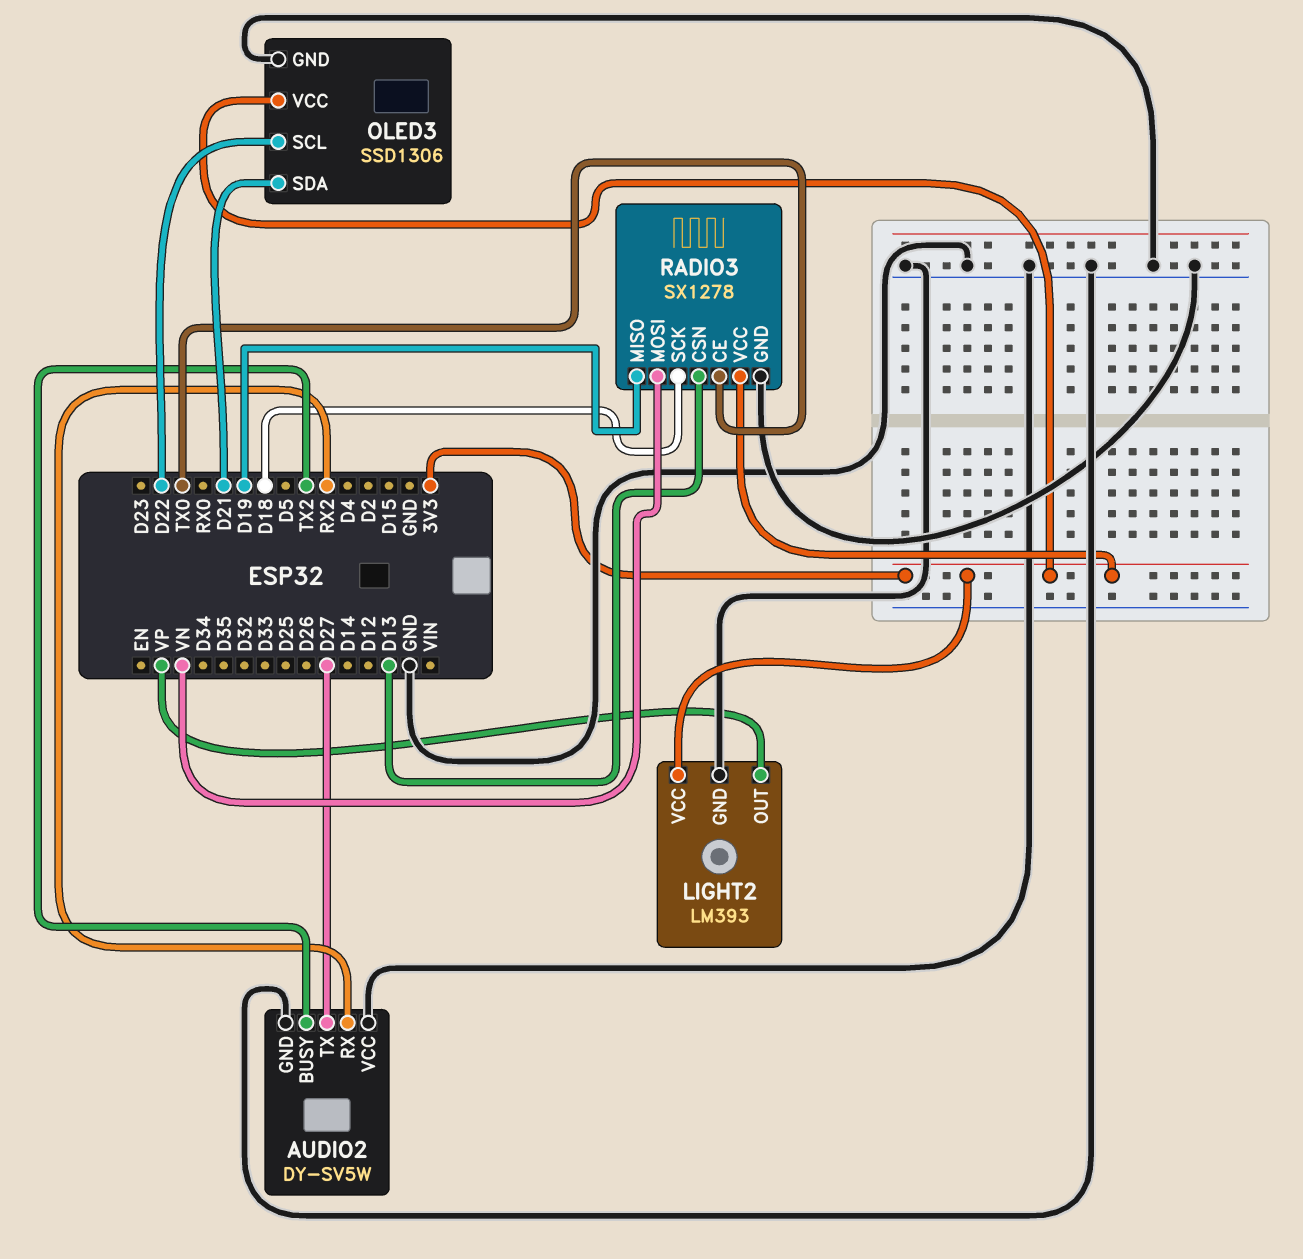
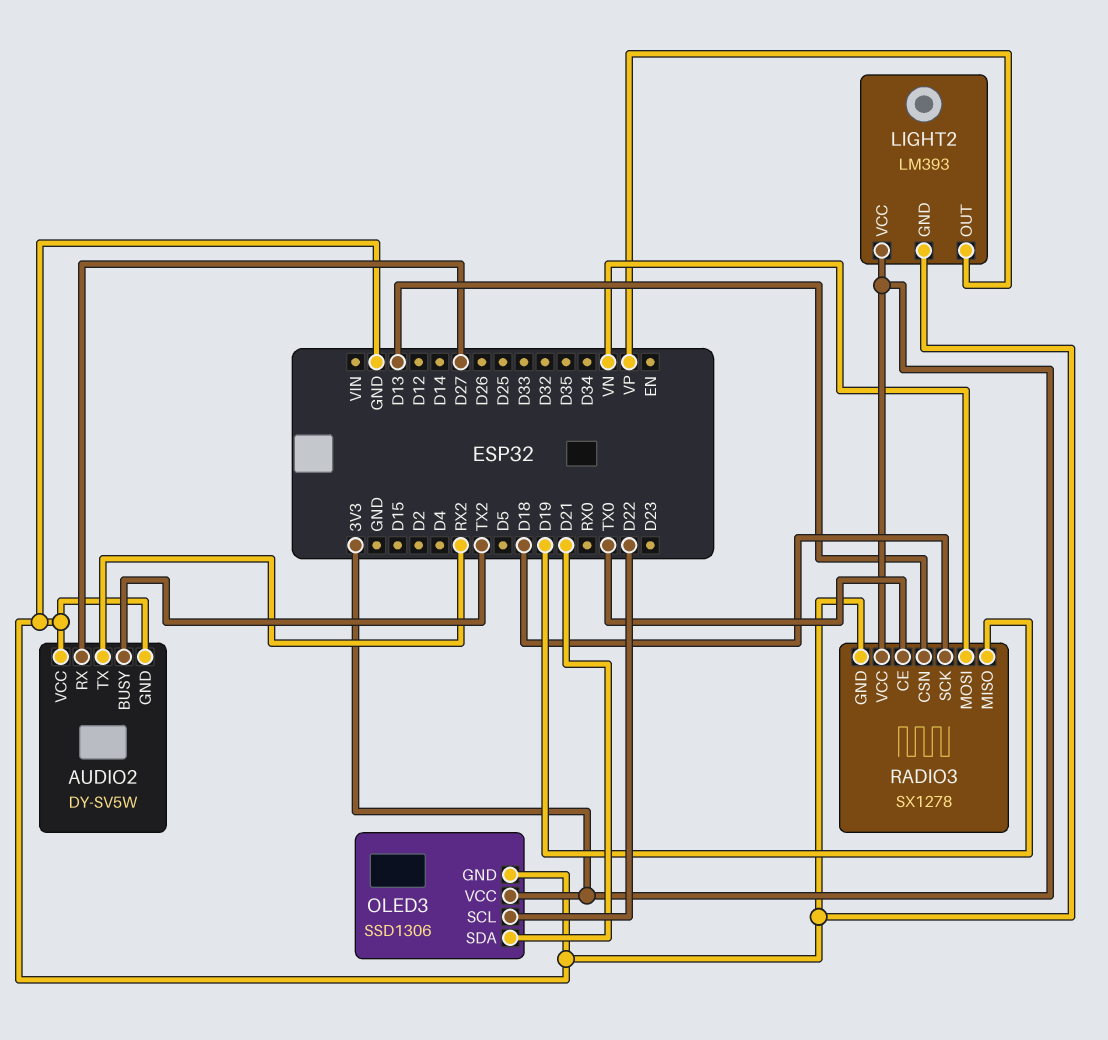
AUDIO2 pin RX: RX2 -> D27
AUDIO2 pin TX: D27 -> RX2

